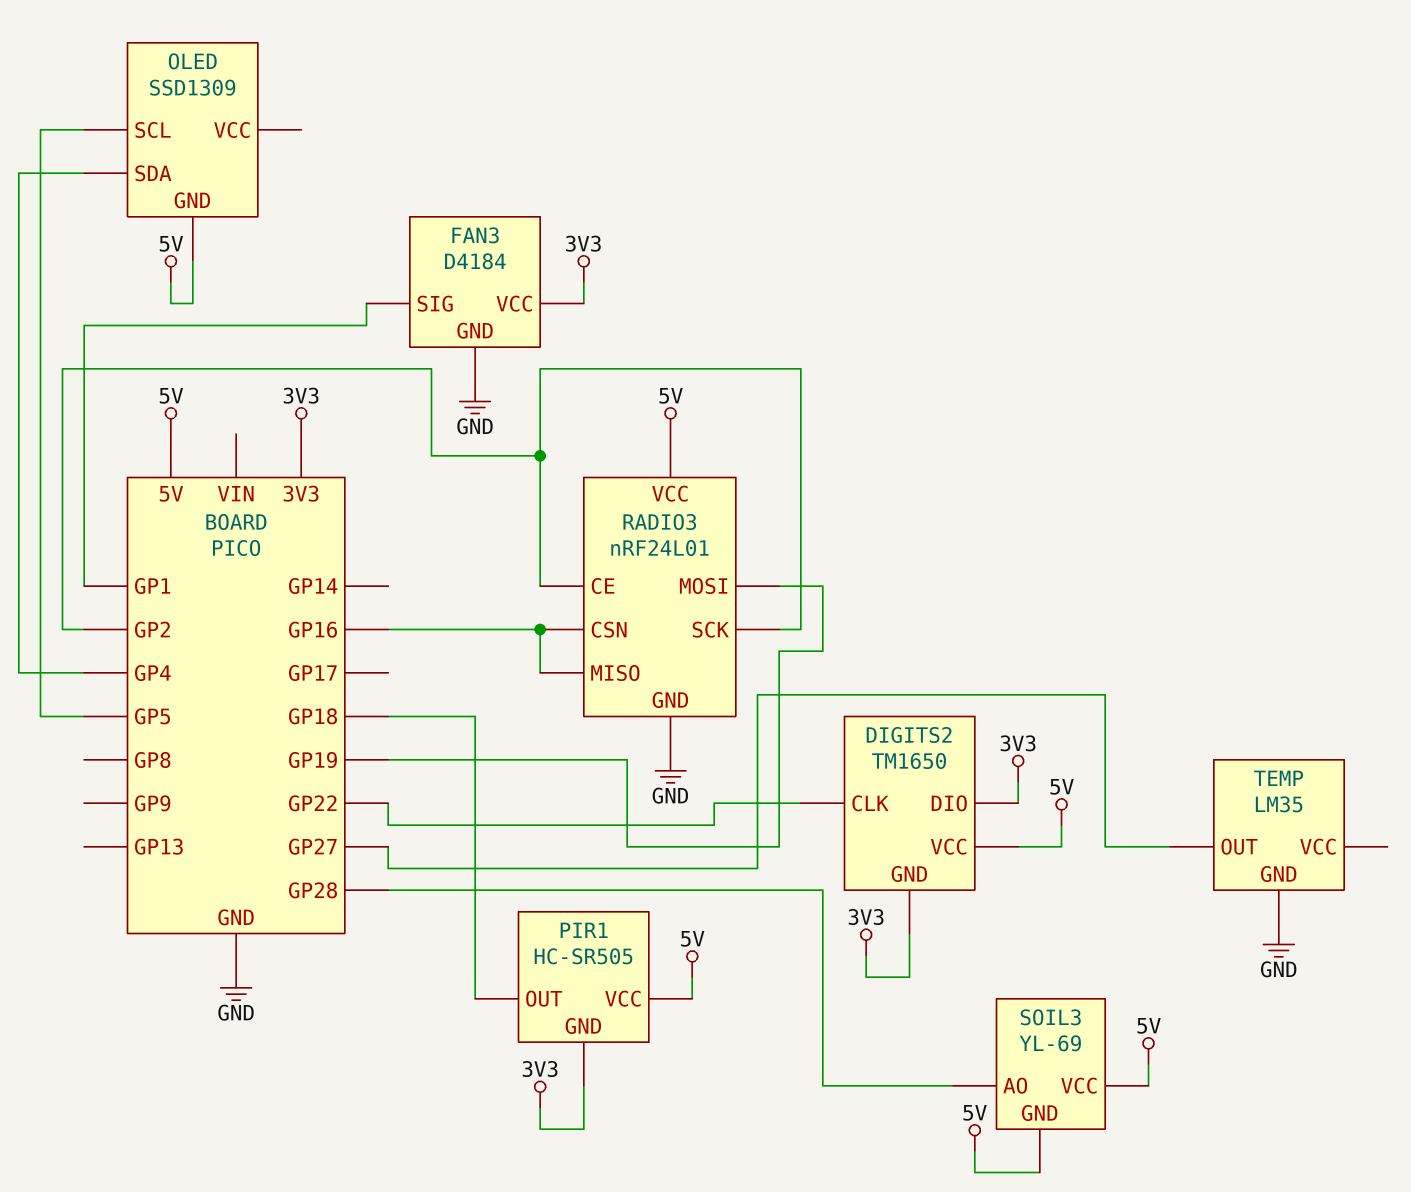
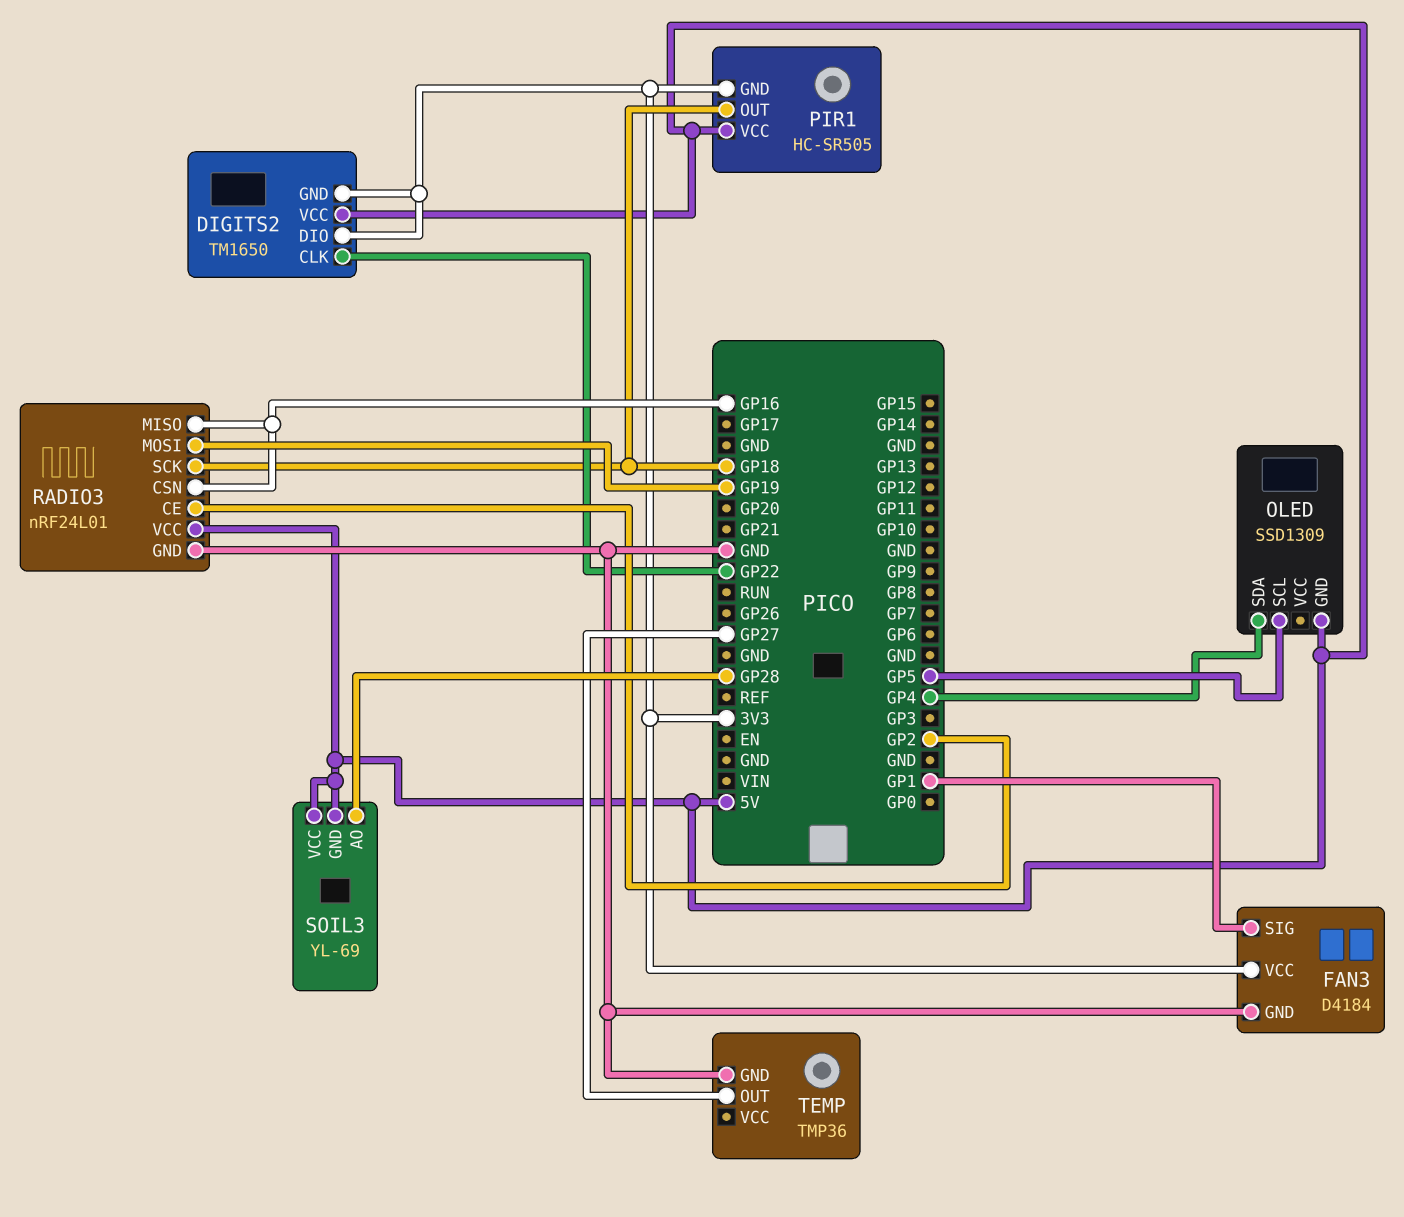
RADIO3 pin SCK: GP2 -> GP18
TEMP: LM35 -> TMP36

